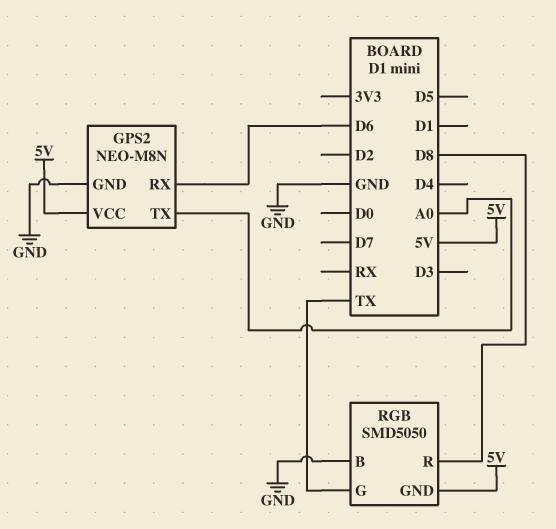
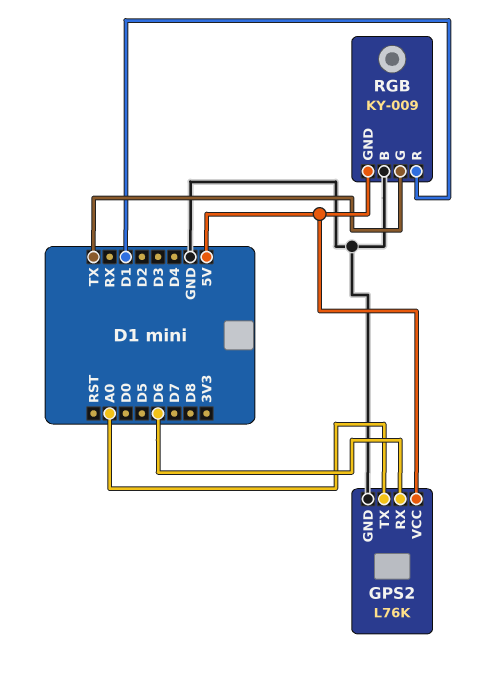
GPS2: NEO-M8N -> L76K
RGB: SMD5050 -> KY-009
RGB pin R: D8 -> D1

